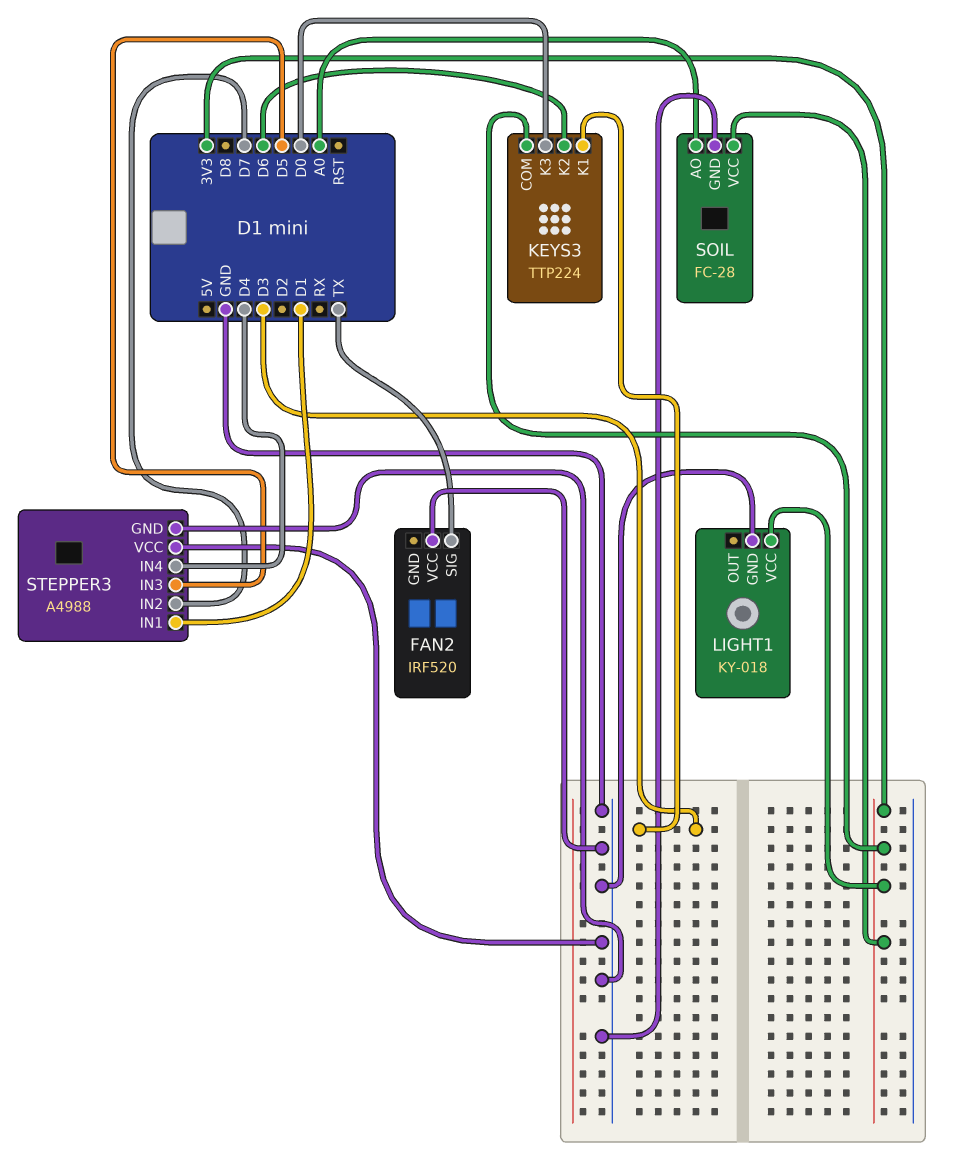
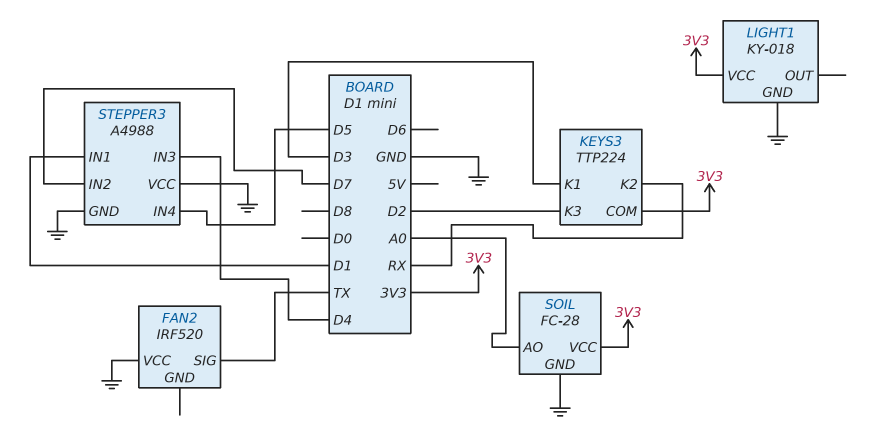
KEYS3 pin K2: D6 -> RX
KEYS3 pin K3: D0 -> D2
STEPPER3 pin IN3: D5 -> D4
STEPPER3 pin IN4: D4 -> D5

